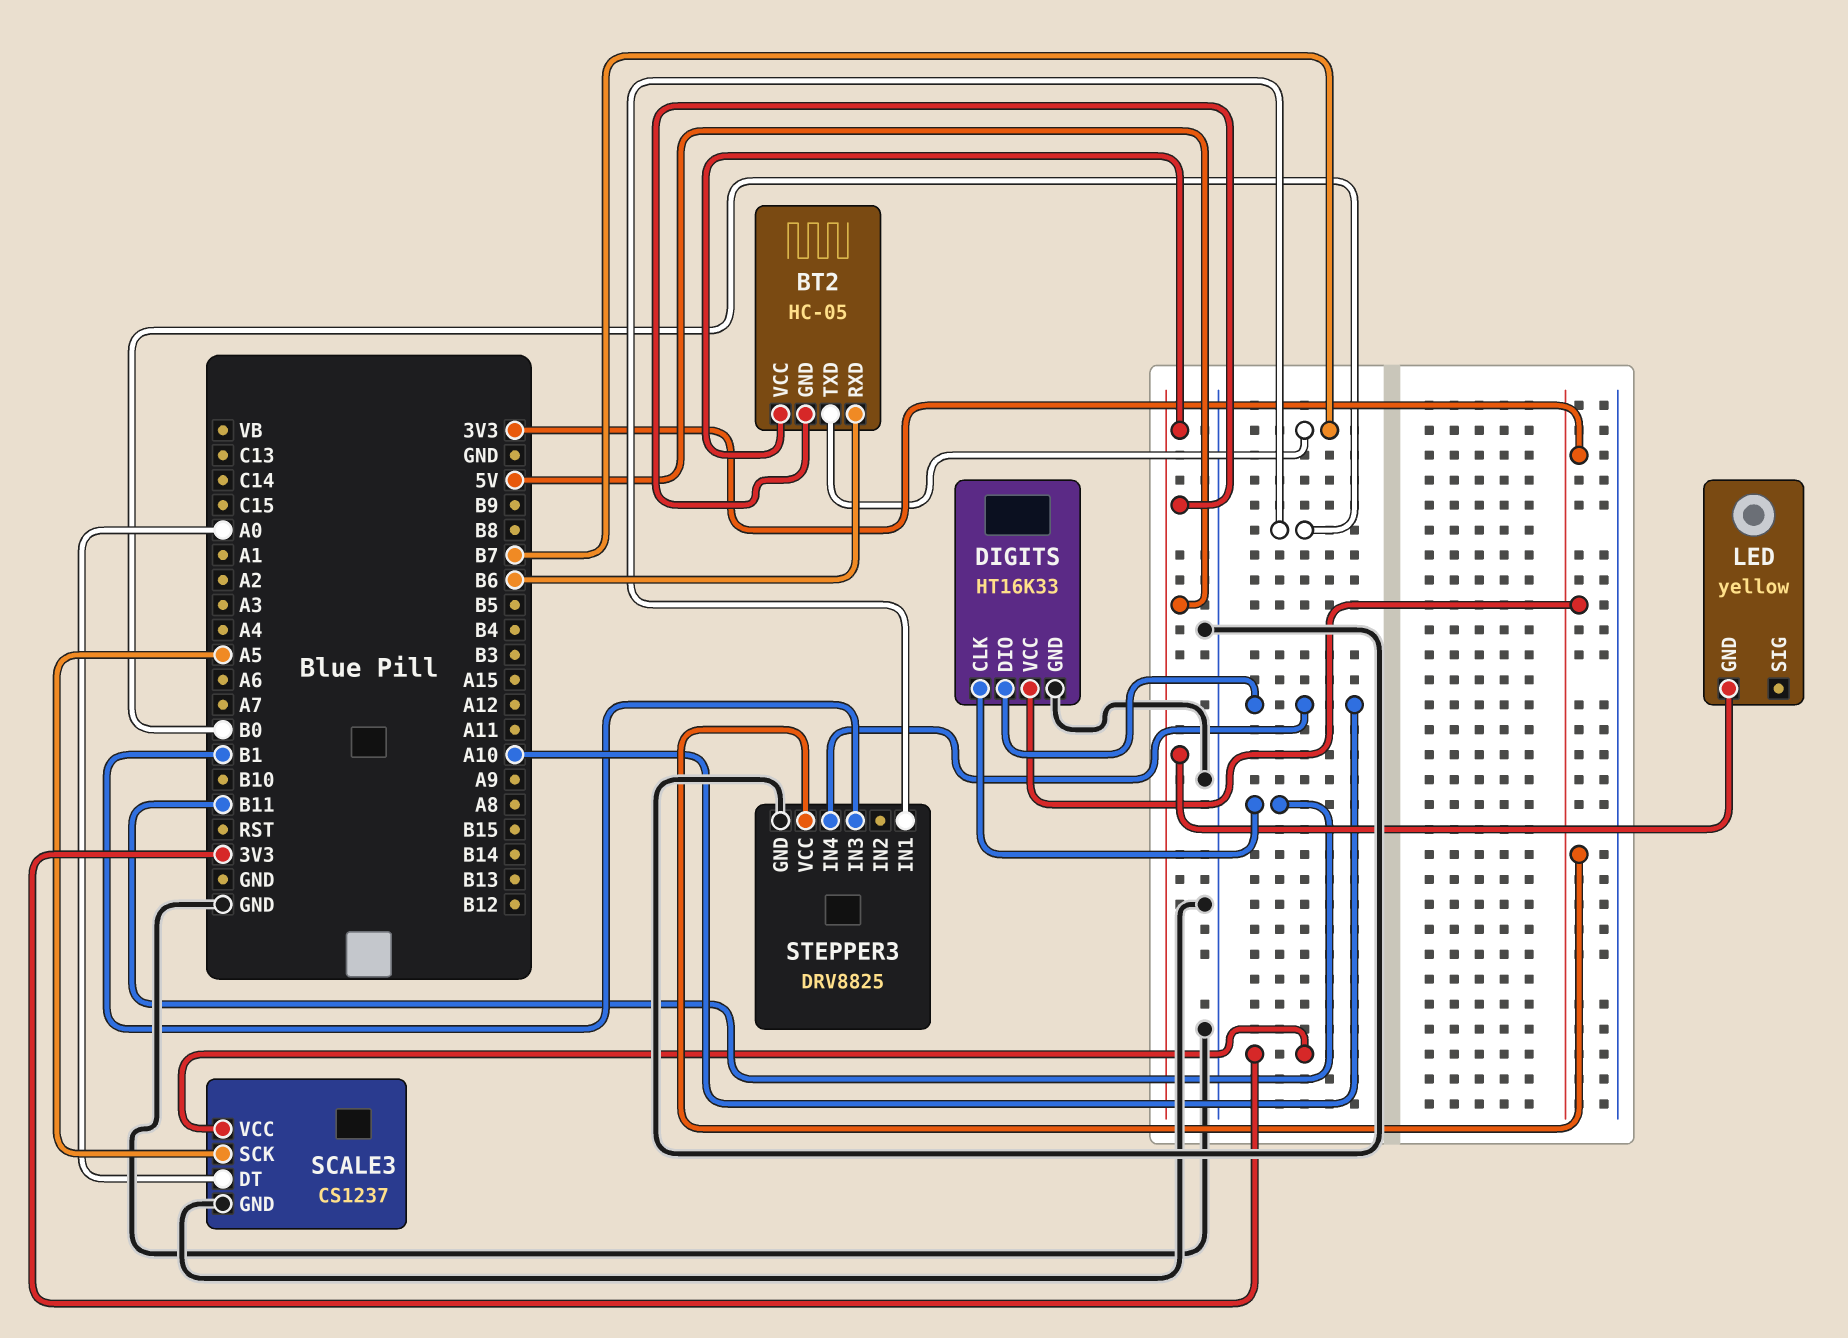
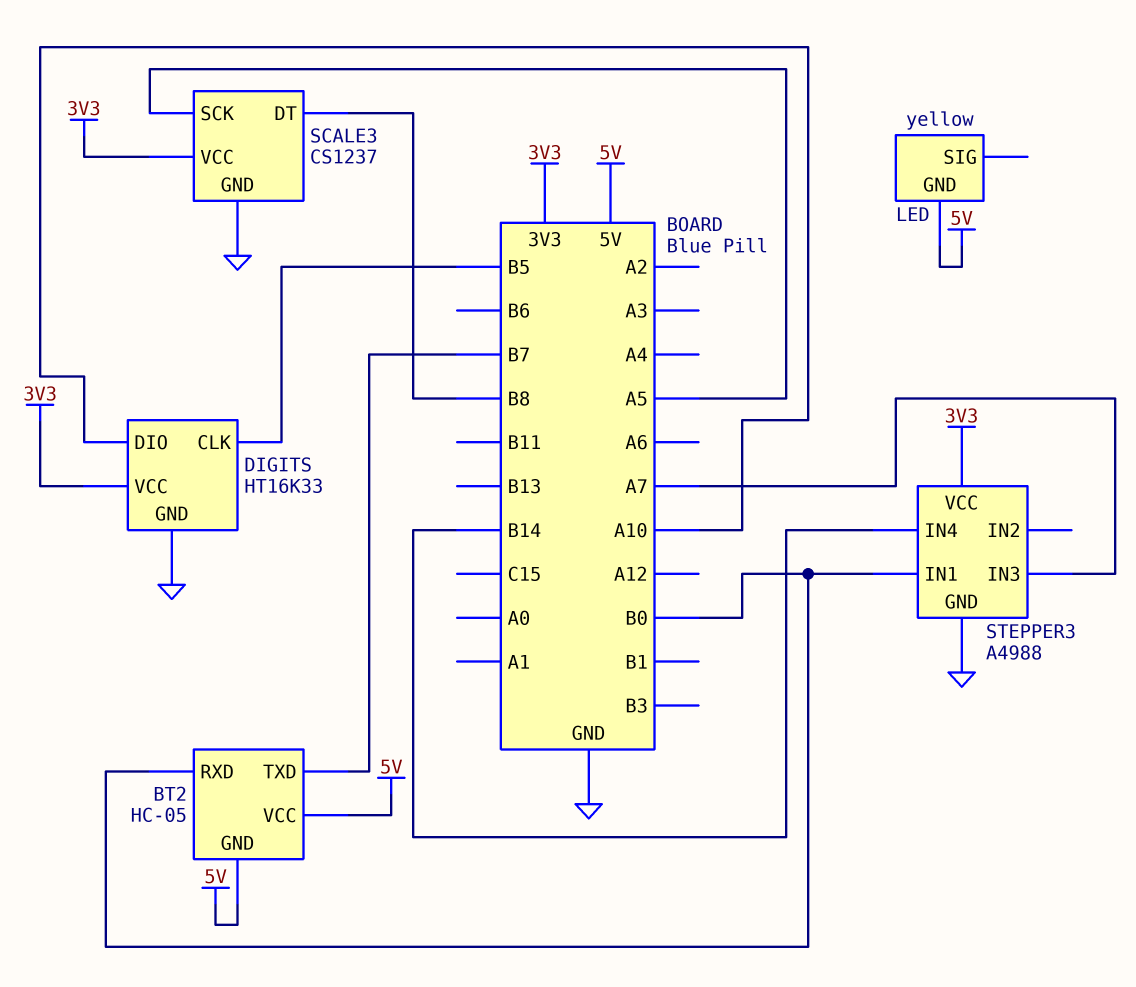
BT2 pin RXD: B6 -> B0
DIGITS pin CLK: B11 -> B5
SCALE3 pin DT: A0 -> B8
STEPPER3: DRV8825 -> A4988
STEPPER3 pin IN3: B1 -> A7
STEPPER3 pin IN4: A10 -> B14

